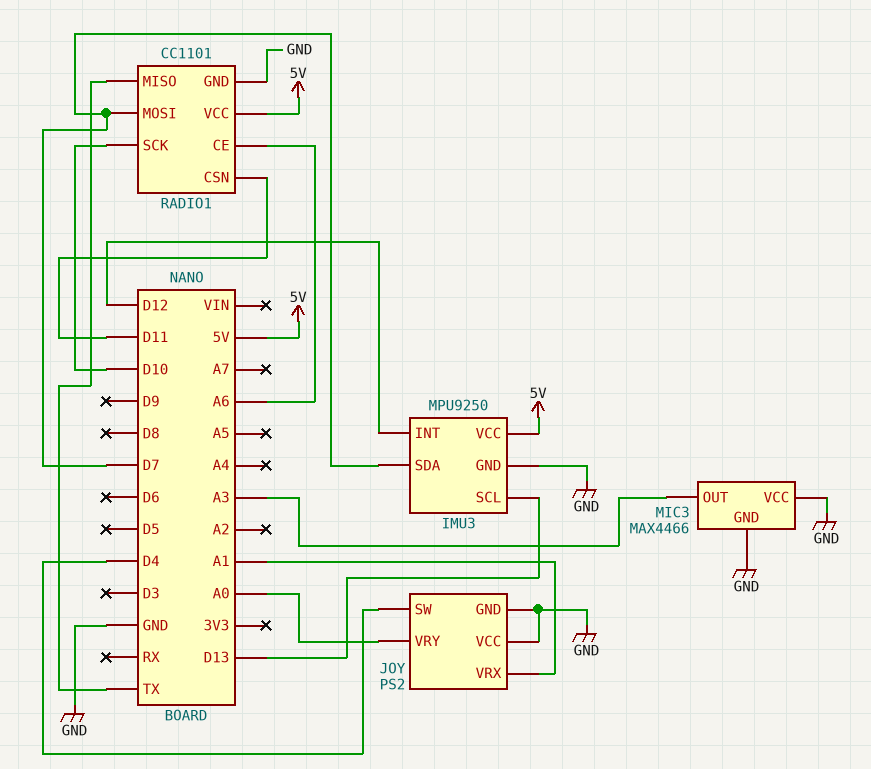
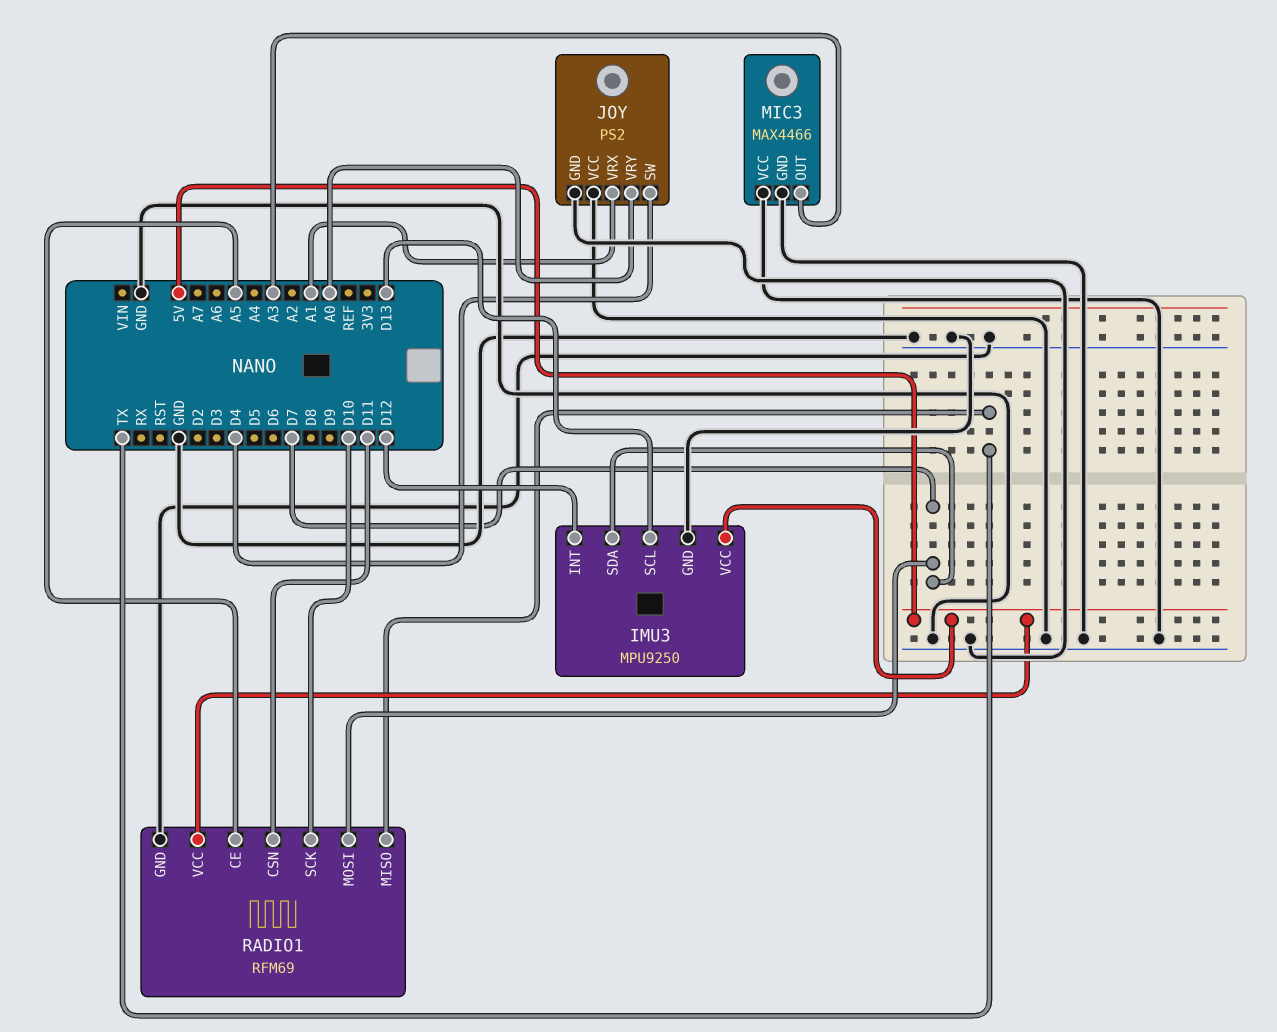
RADIO1: CC1101 -> RFM69
RADIO1 pin CE: A6 -> A5

